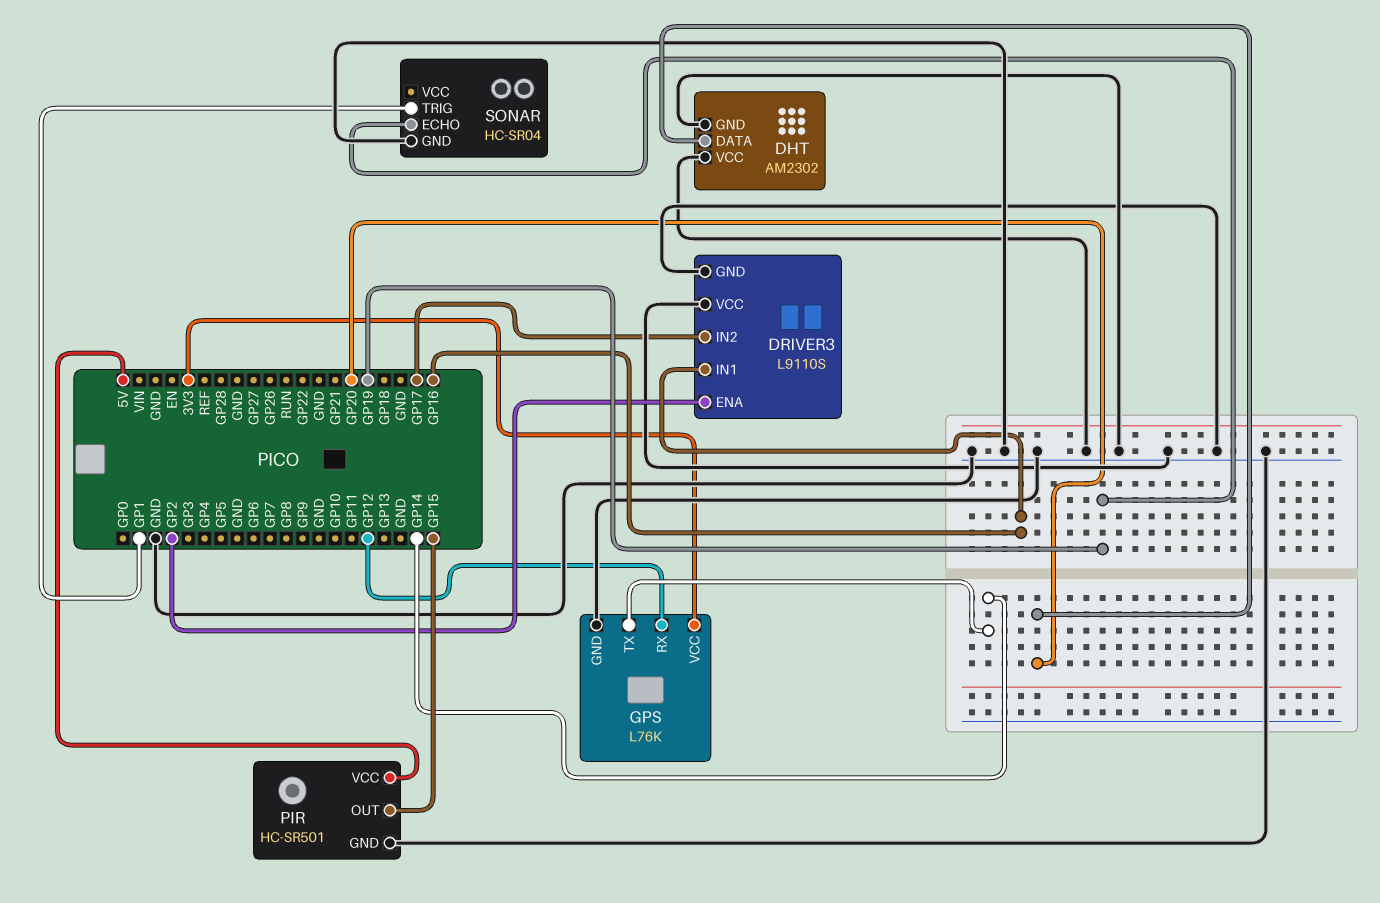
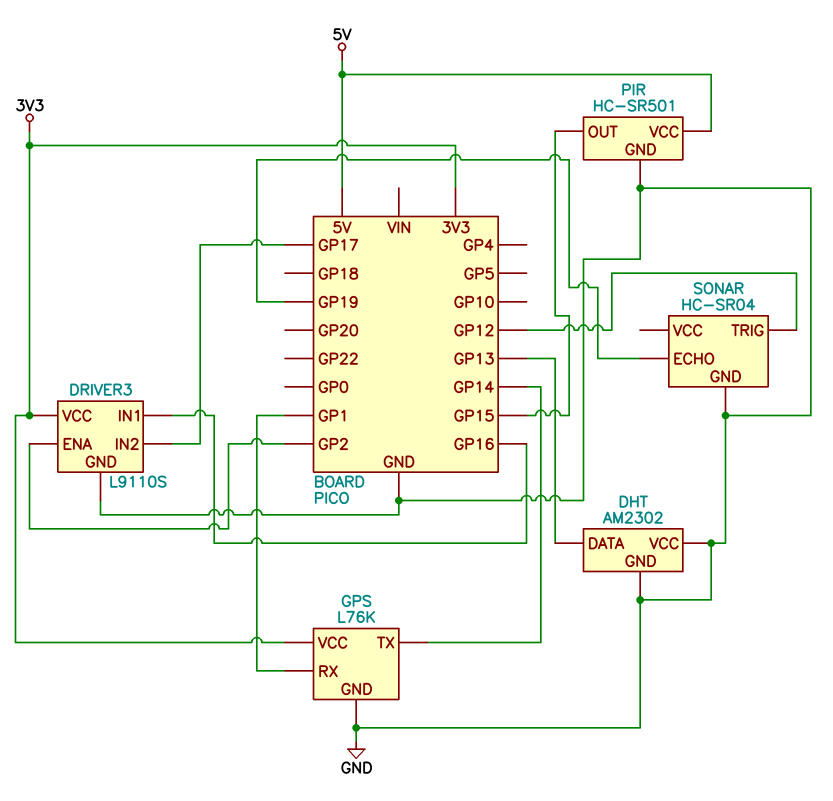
DHT pin DATA: GP20 -> GP13
DRIVER3 pin VCC: GND -> 3V3
GPS pin RX: GP12 -> GP1
SONAR pin TRIG: GP1 -> GP12

